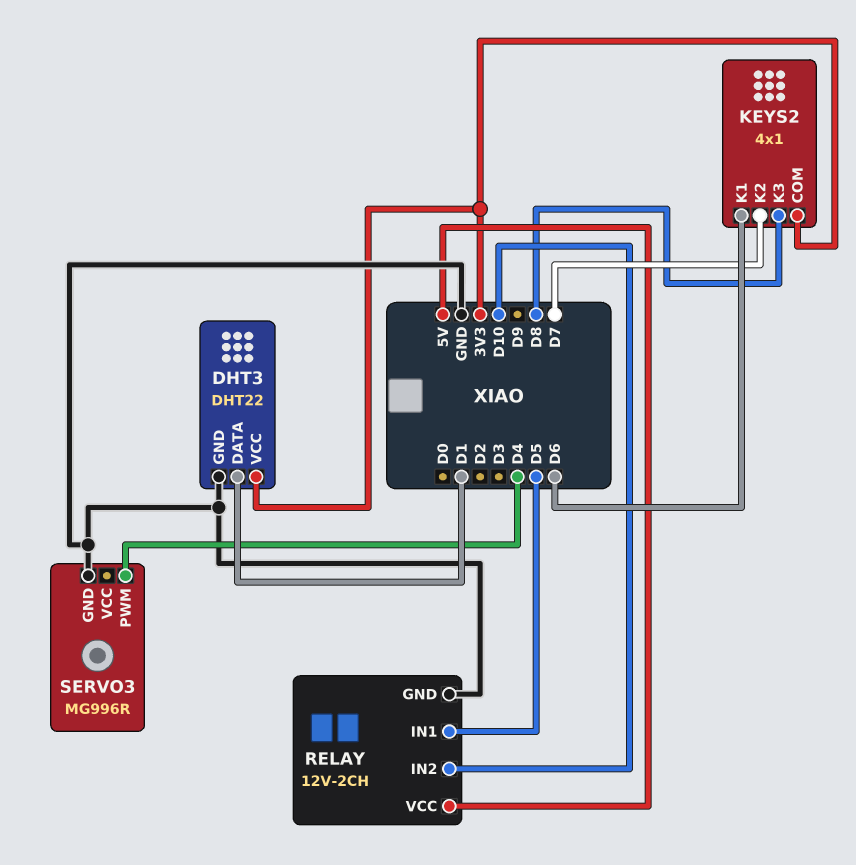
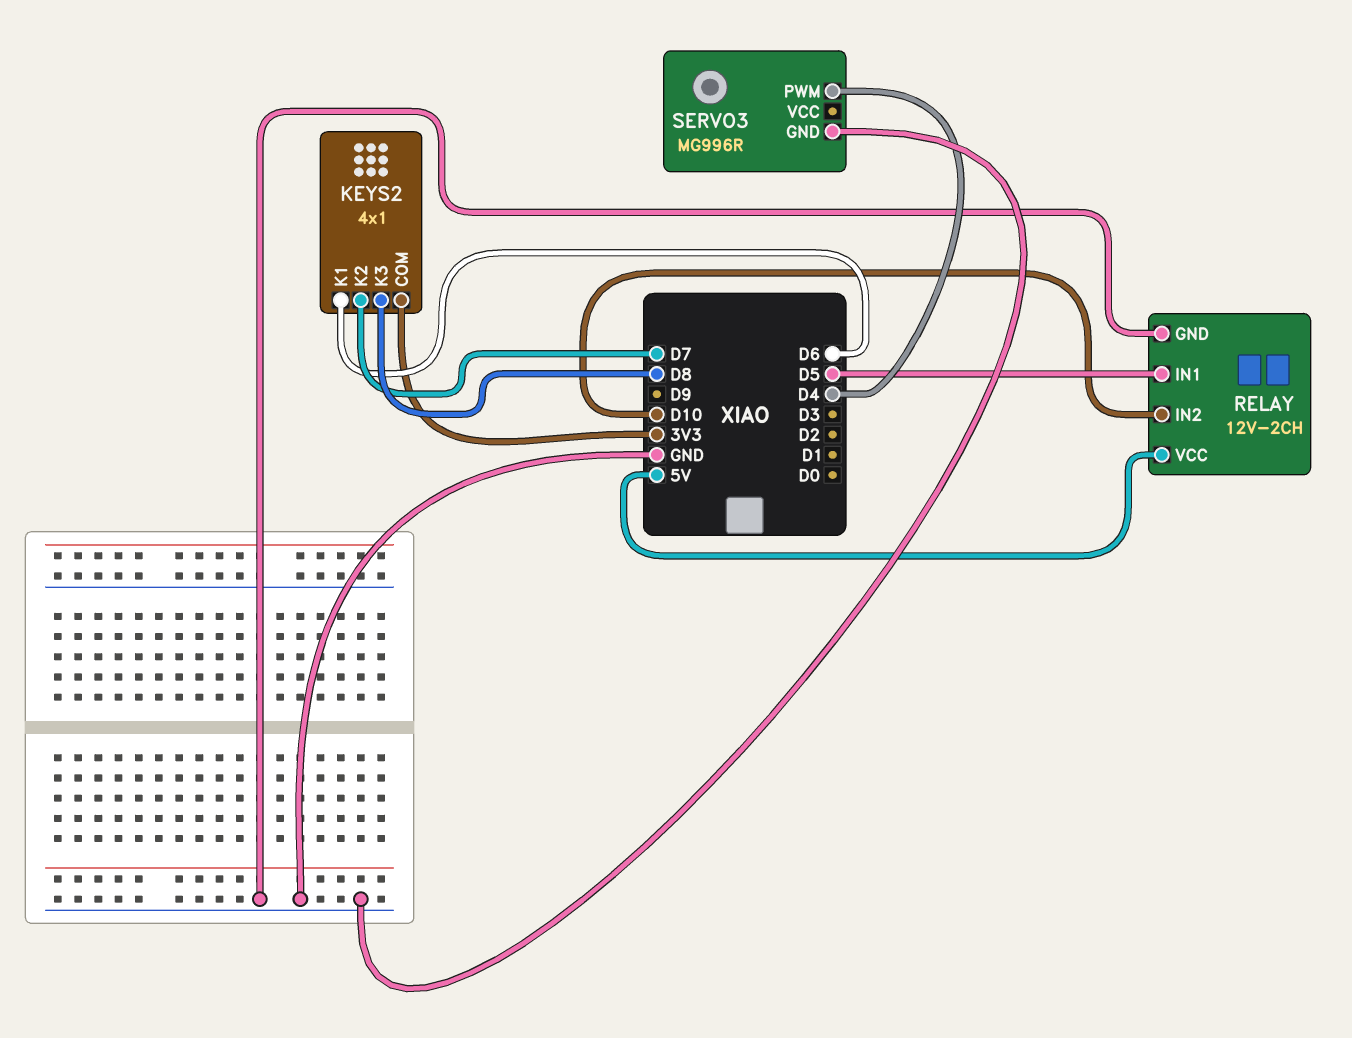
DHT3: DHT22 -> none
DHT3 pin DATA: D1 -> none
DHT3 pin GND: GND -> none
DHT3 pin VCC: 3V3 -> none

